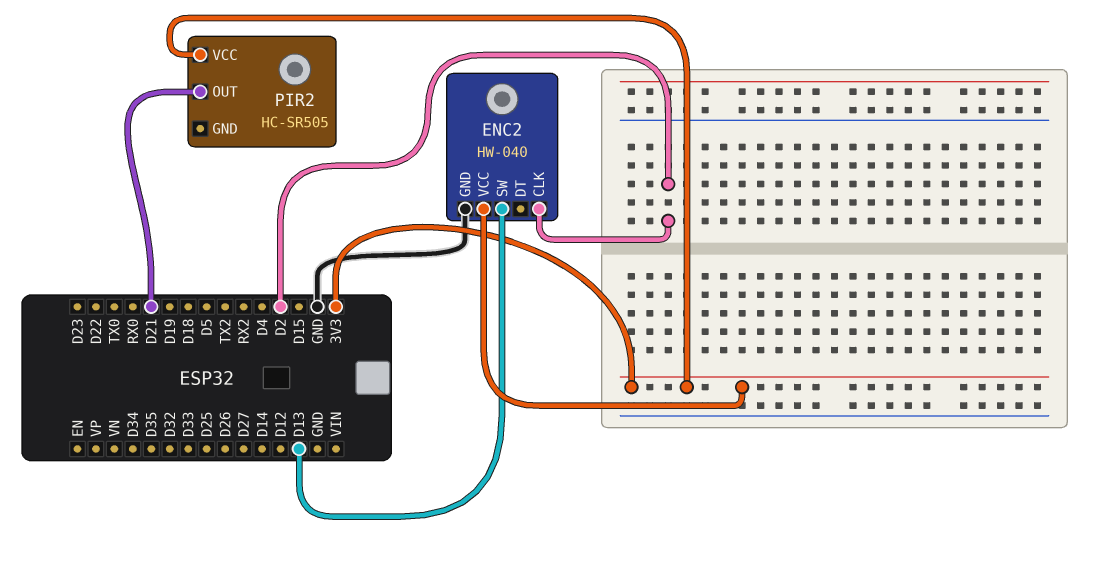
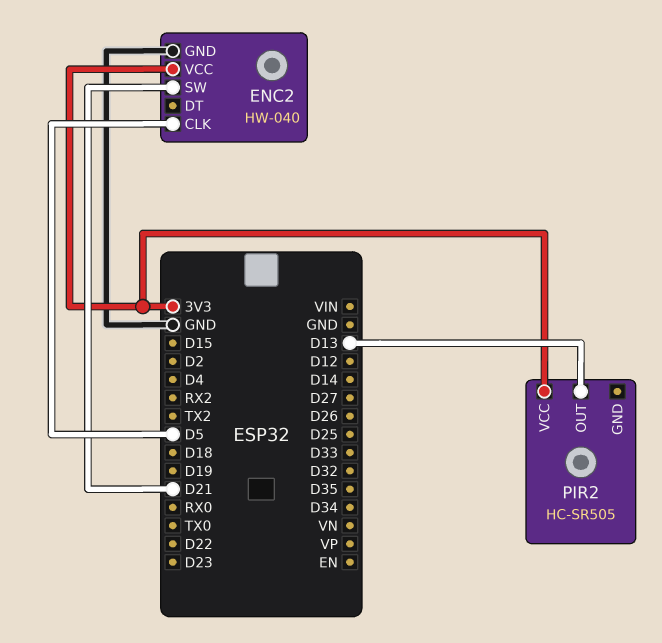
ENC2 pin CLK: D2 -> D5
ENC2 pin SW: D13 -> D21
PIR2 pin OUT: D21 -> D13

